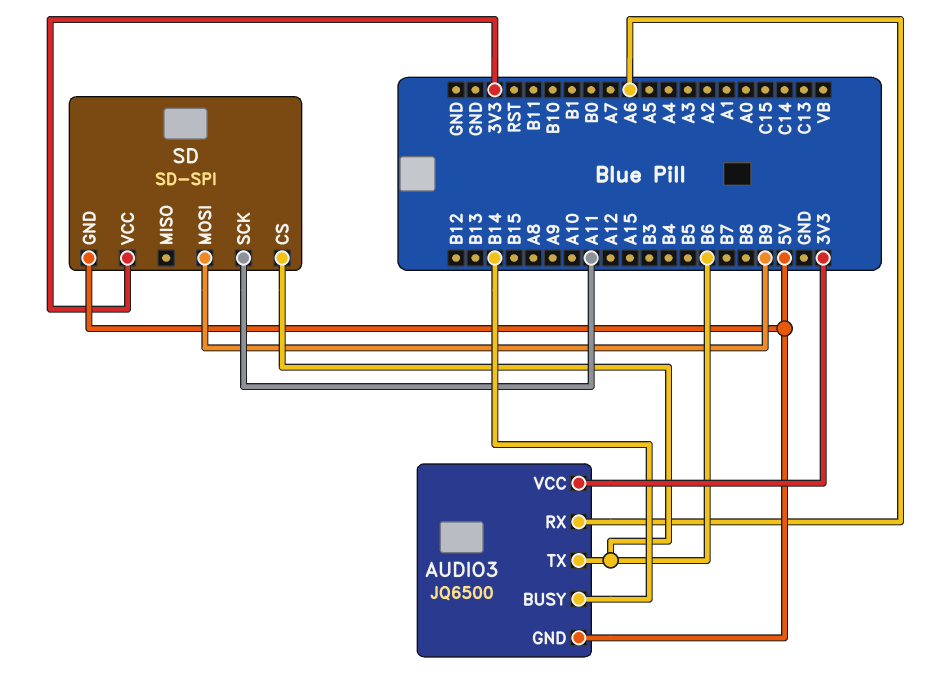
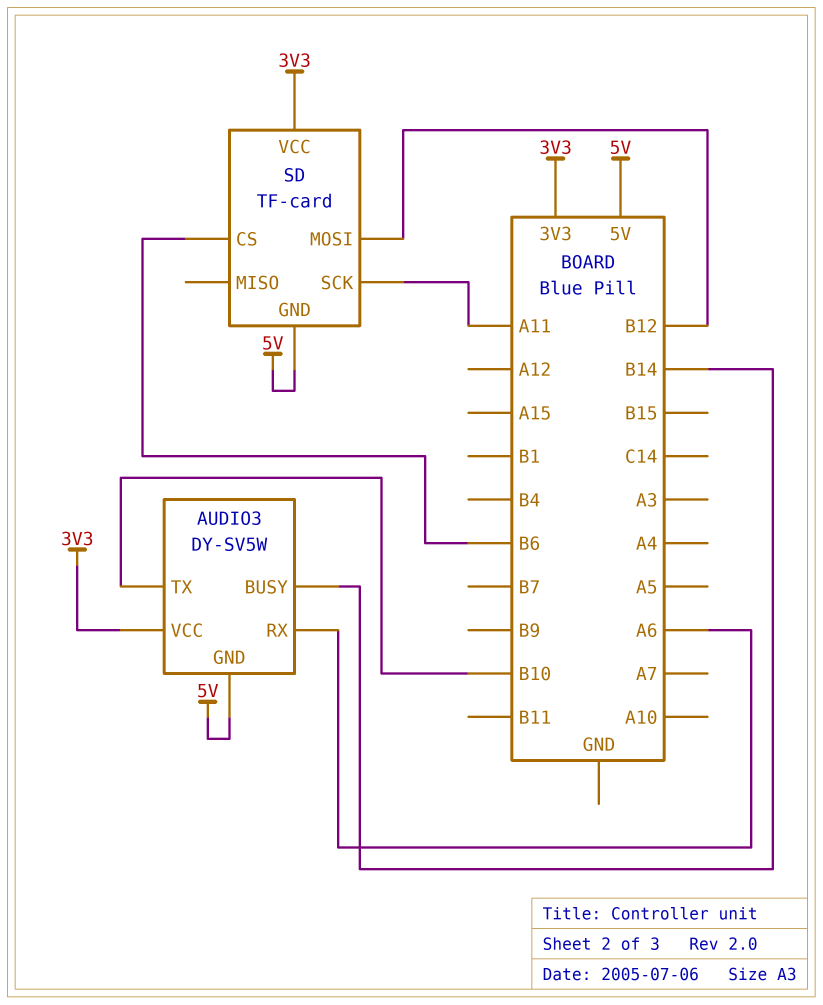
AUDIO3: JQ6500 -> DY-SV5W
AUDIO3 pin TX: B6 -> B10
SD: SD-SPI -> TF-card
SD pin MOSI: B9 -> B12

